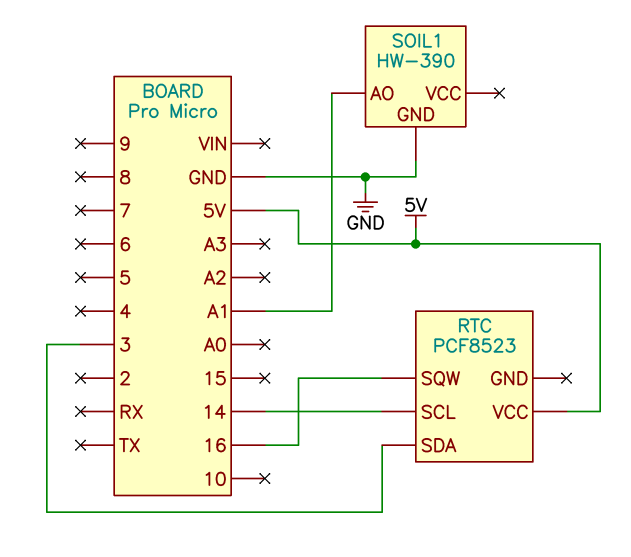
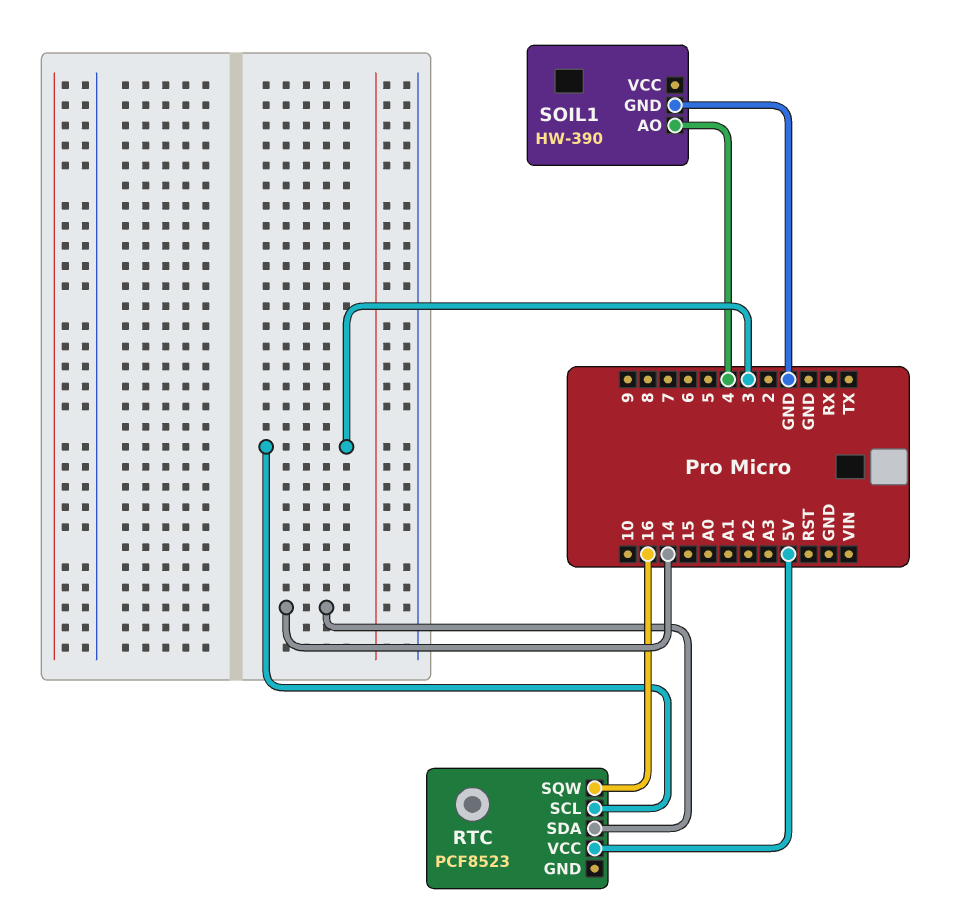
RTC pin SCL: 14 -> 3
RTC pin SDA: 3 -> 14
SOIL1 pin AO: A1 -> 4

